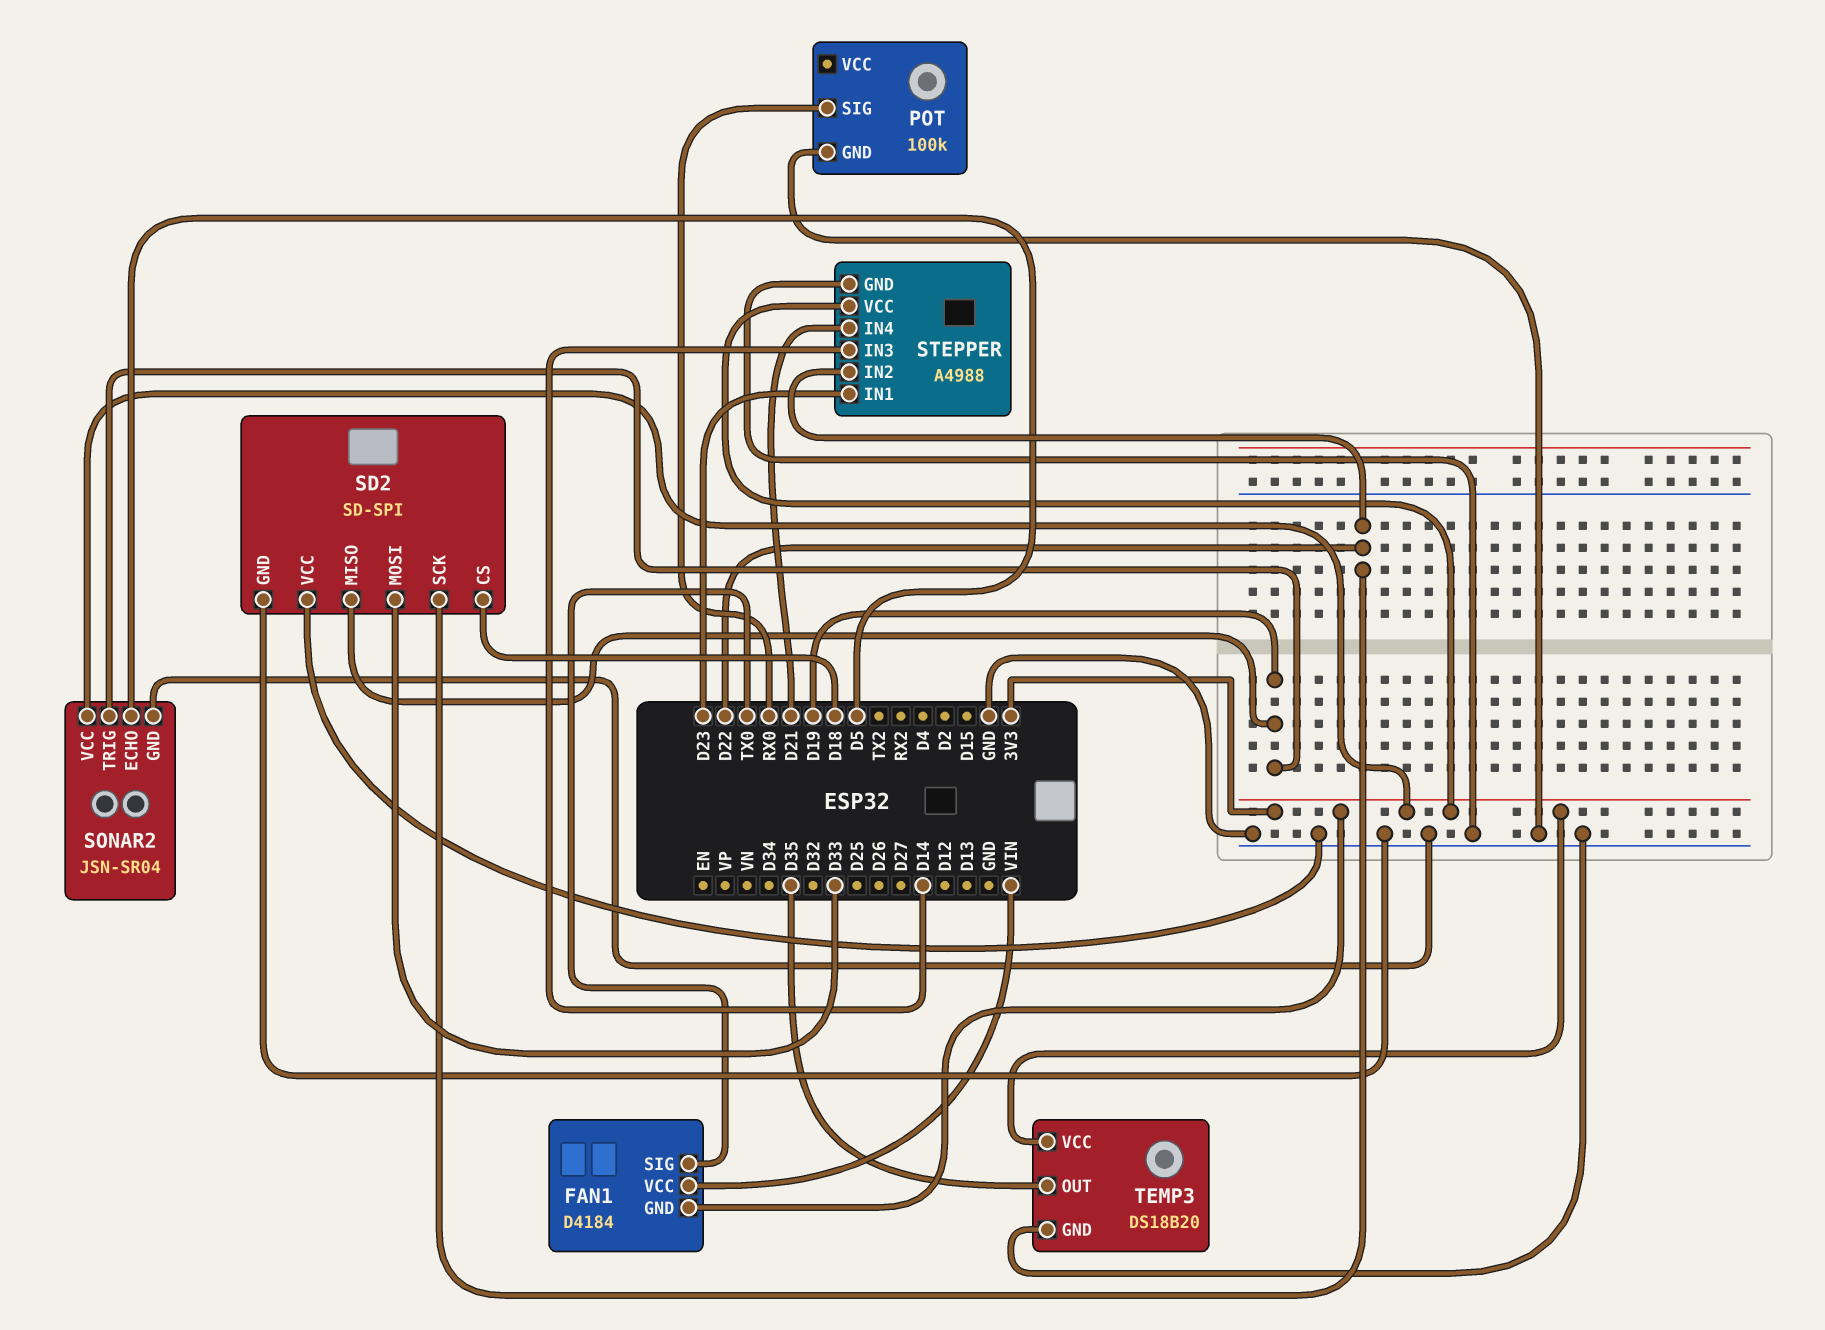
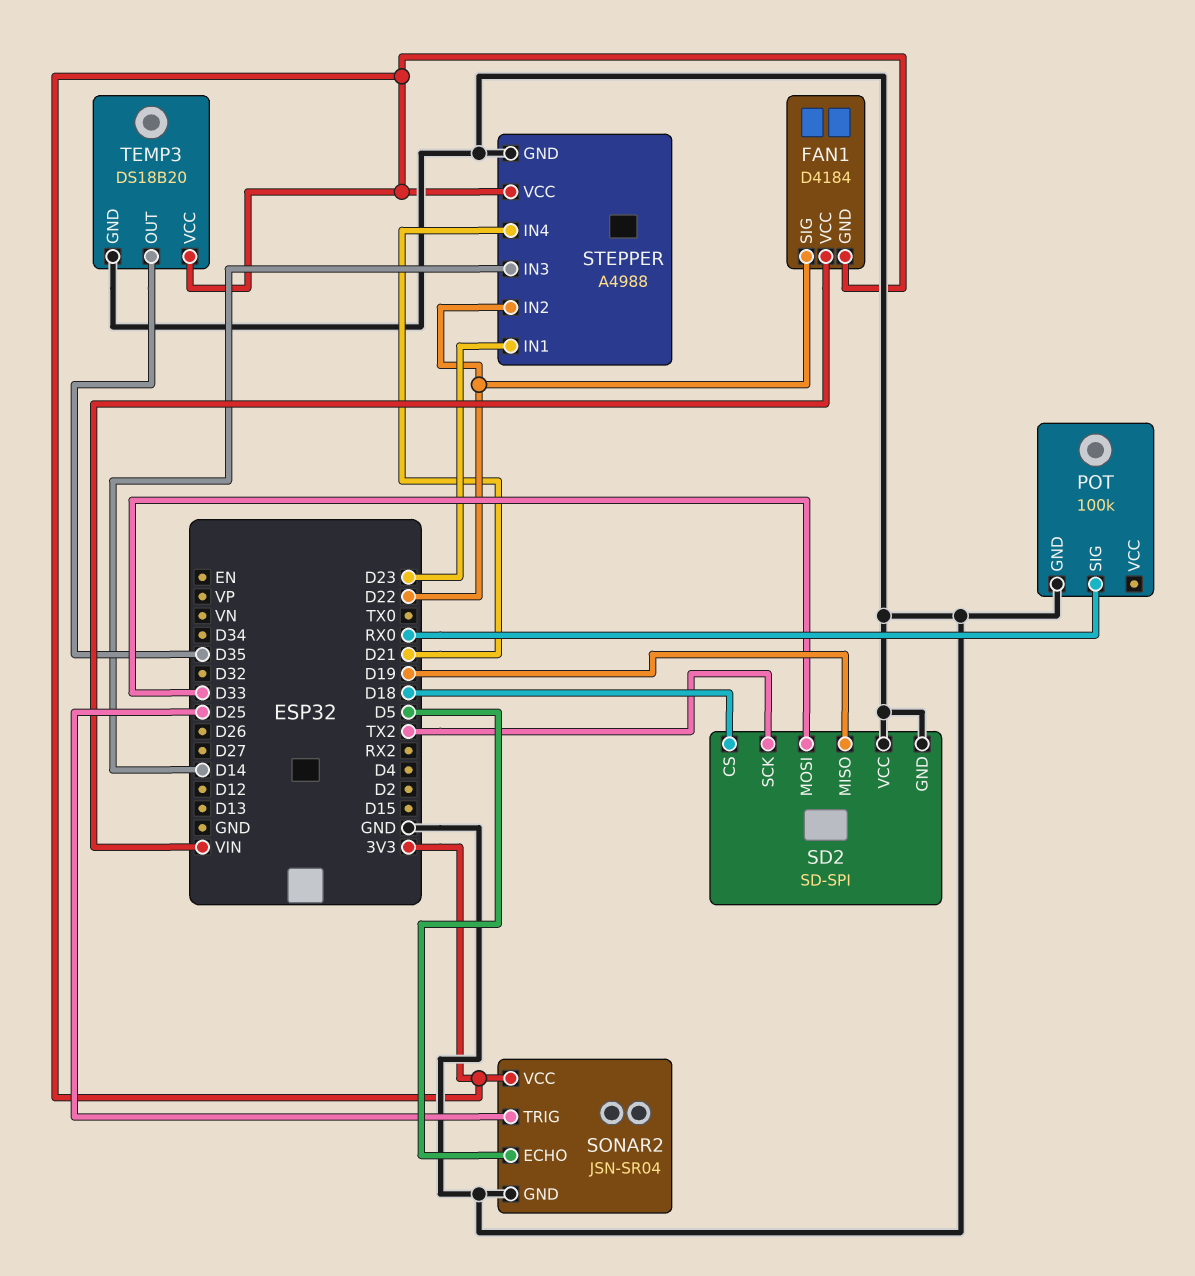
FAN1 pin SIG: TX0 -> D22
SD2 pin SCK: D22 -> TX2
SONAR2 pin TRIG: D19 -> D25

